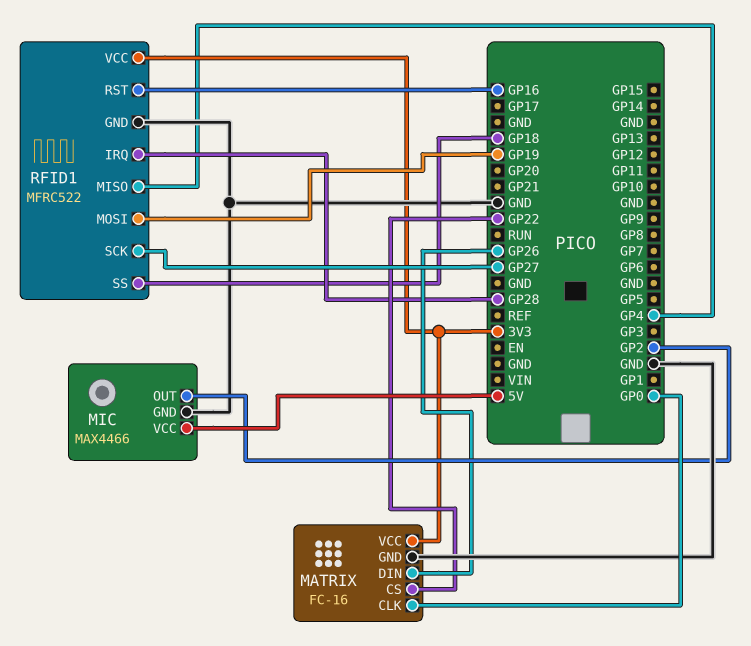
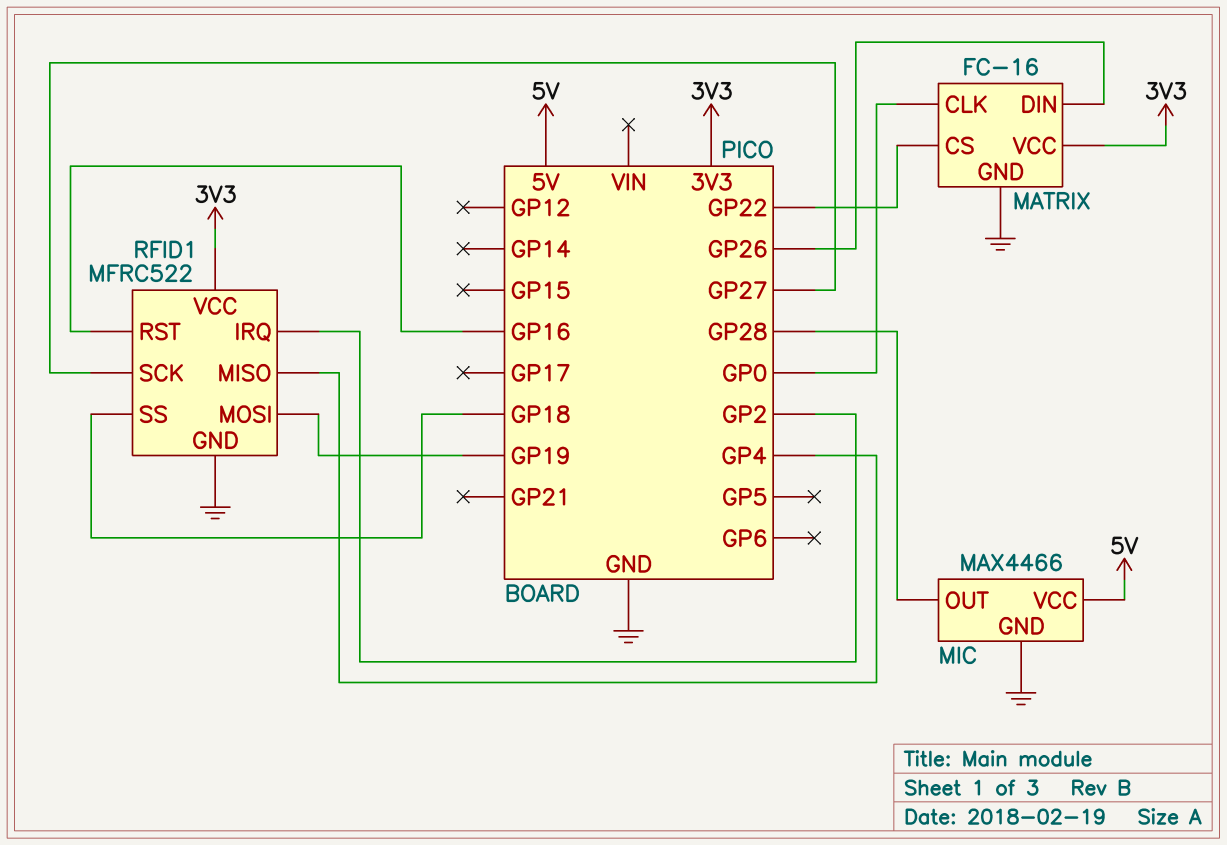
MIC pin OUT: GP2 -> GP28
RFID1 pin IRQ: GP28 -> GP2

